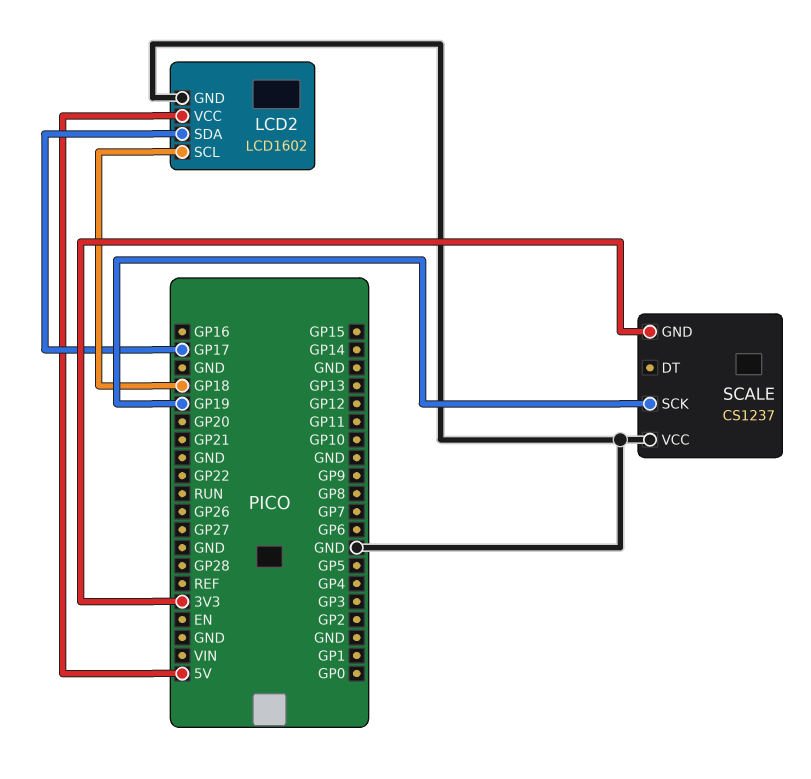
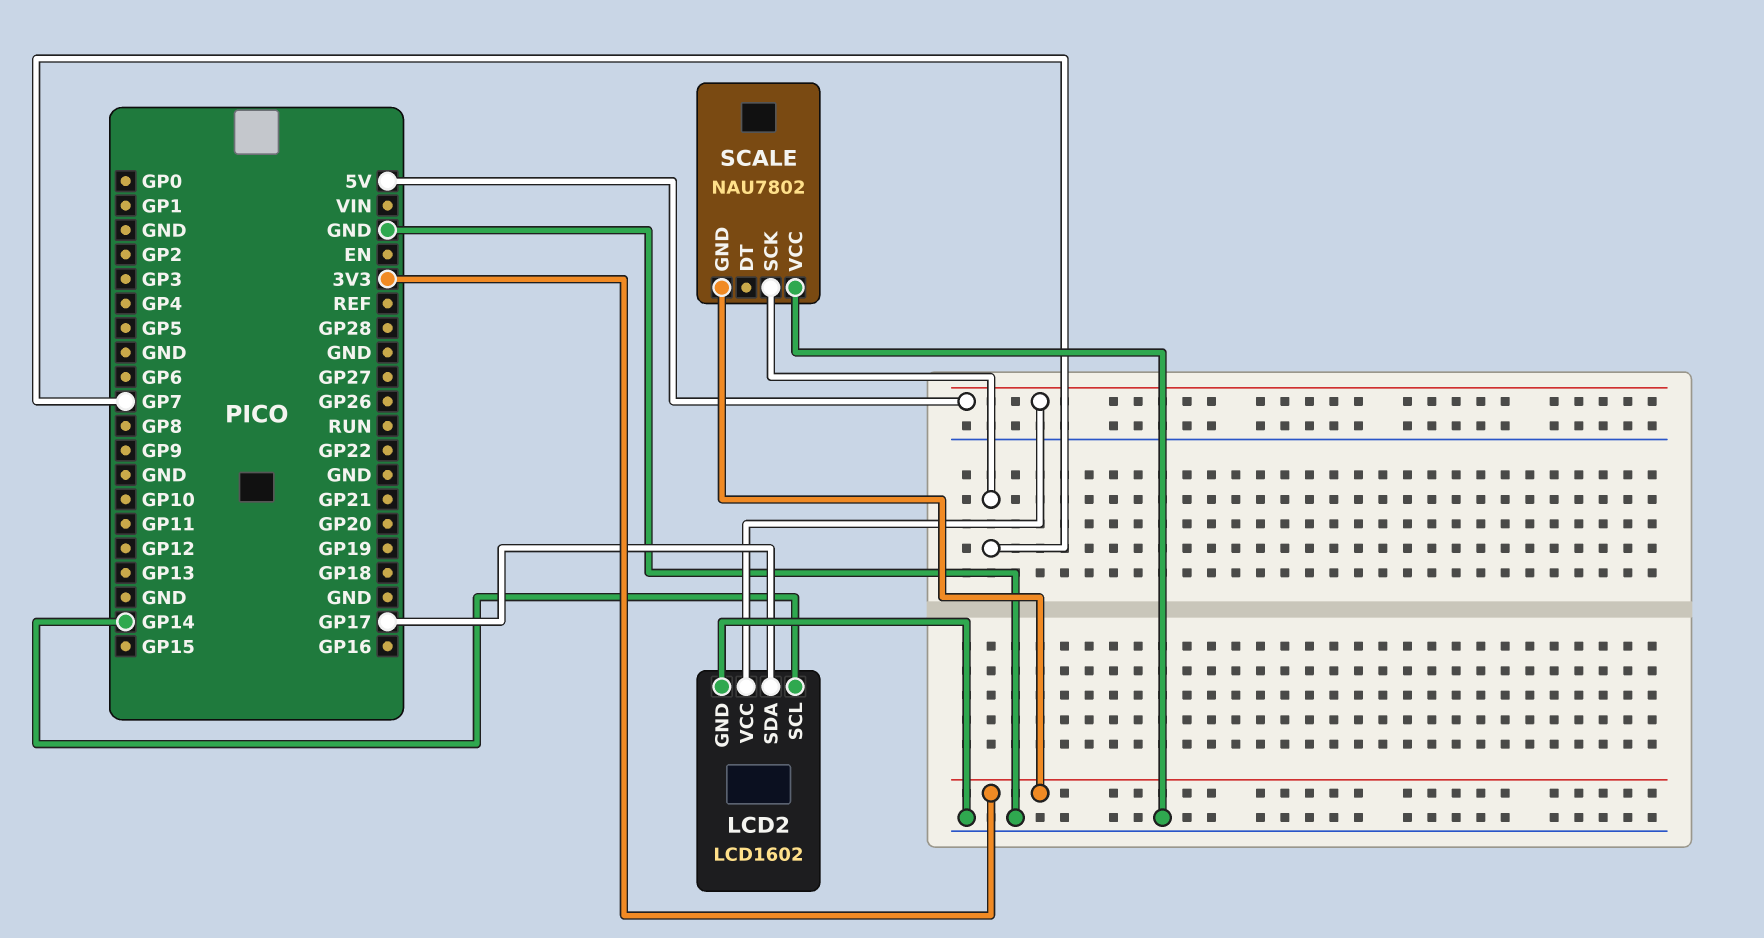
LCD2 pin SCL: GP18 -> GP14
SCALE: CS1237 -> NAU7802
SCALE pin SCK: GP19 -> GP7

